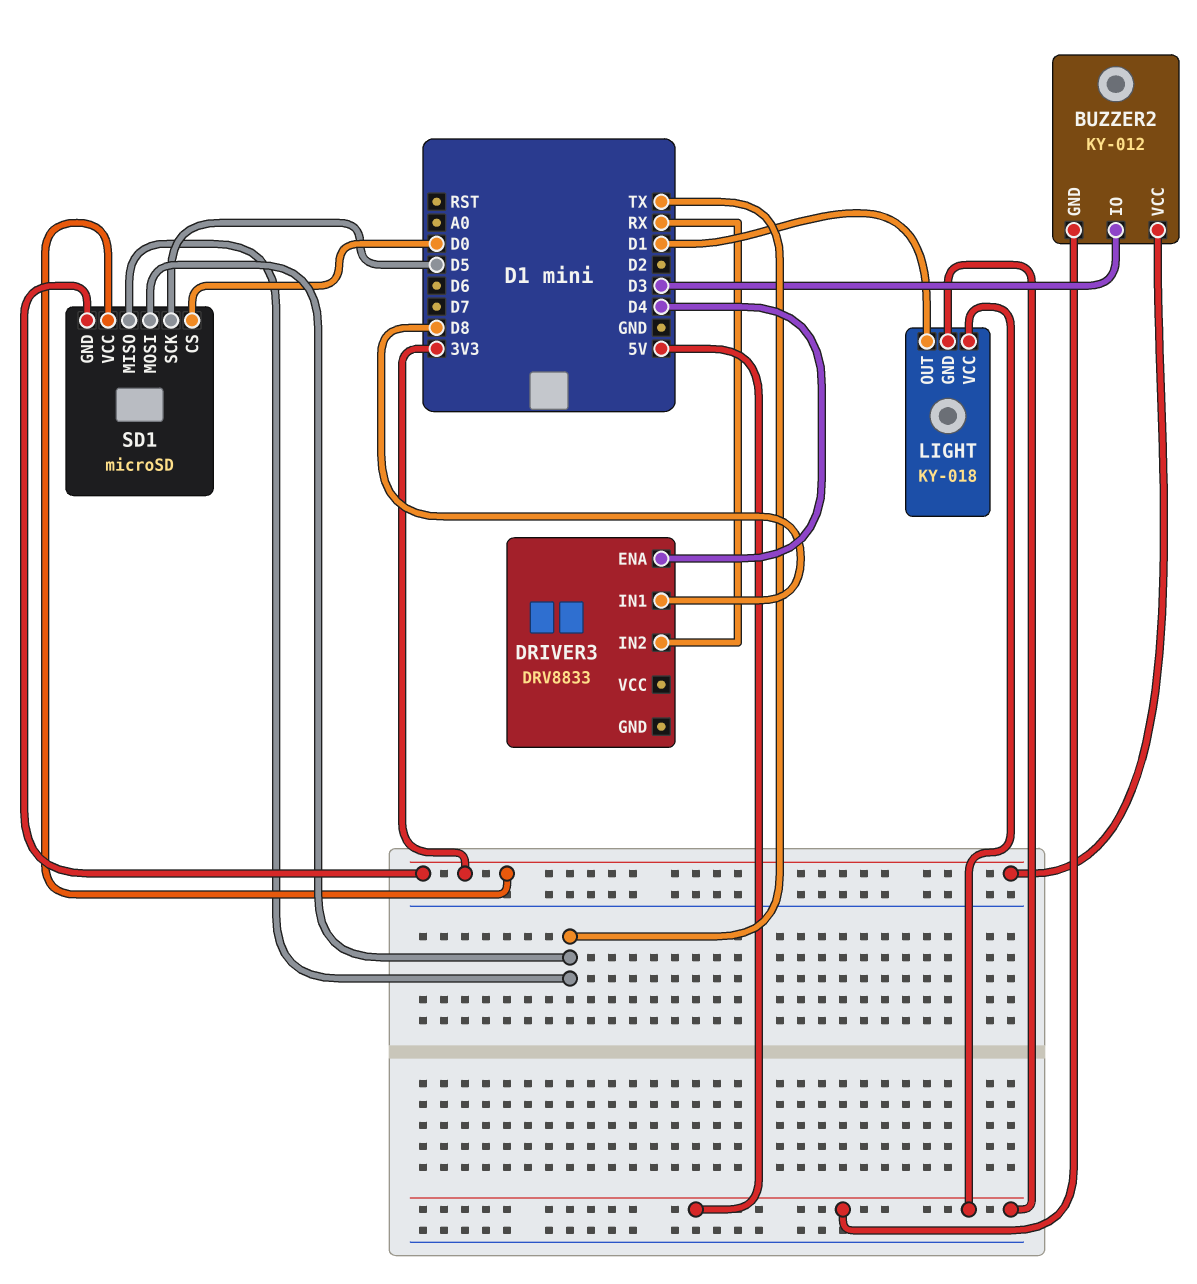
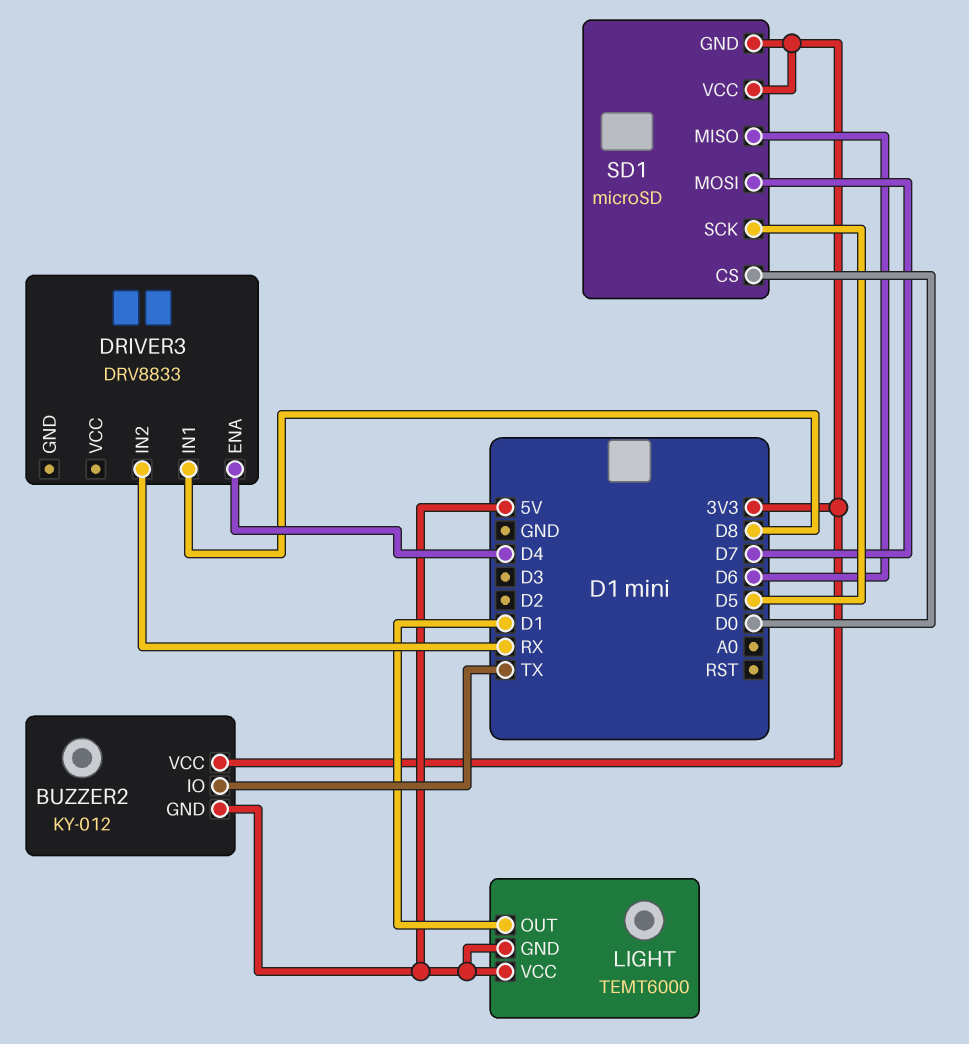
BUZZER2 pin IO: D3 -> TX
LIGHT: KY-018 -> TEMT6000
SD1 pin MISO: TX -> D6
SD1 pin MOSI: TX -> D7

